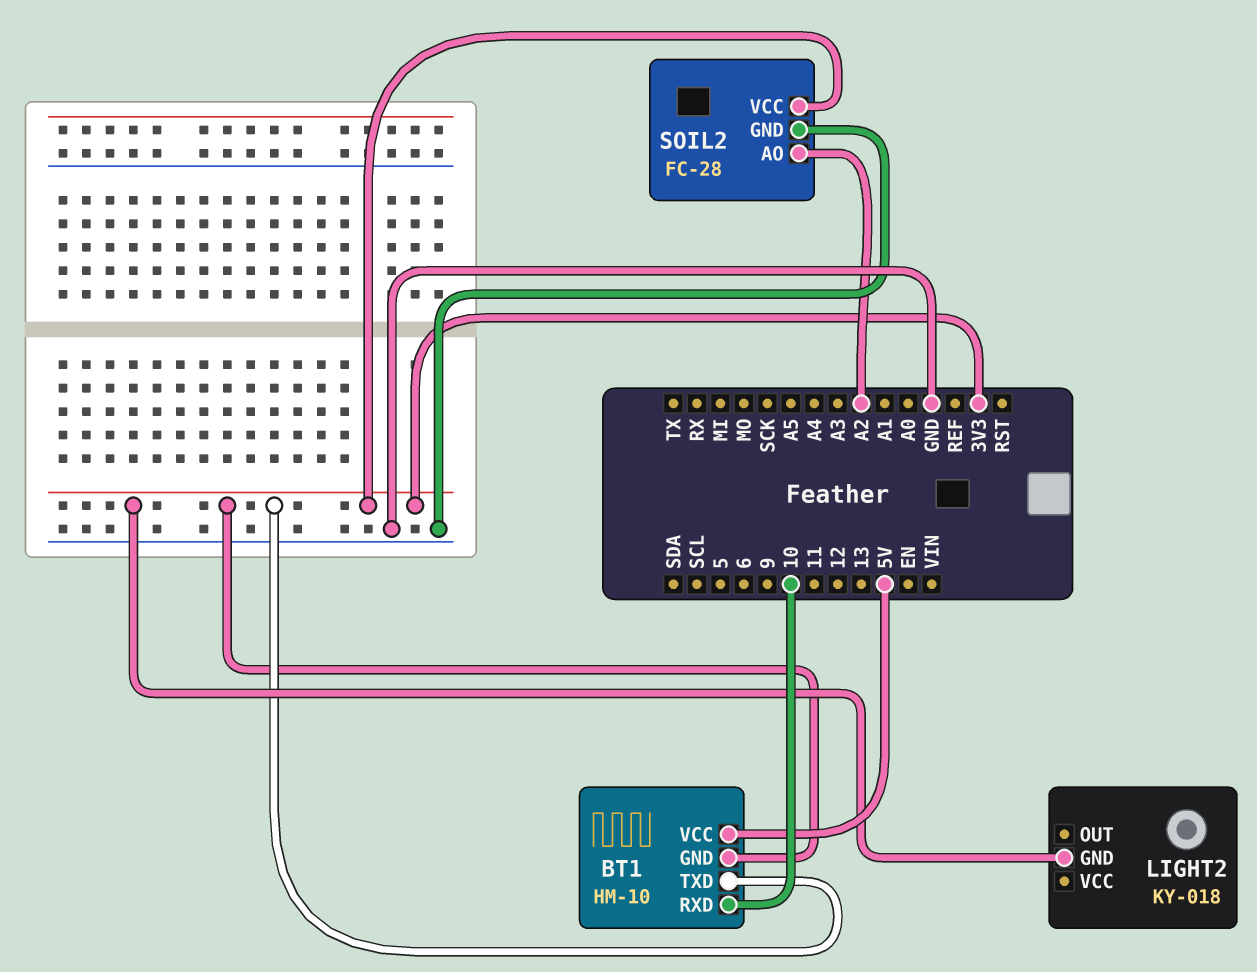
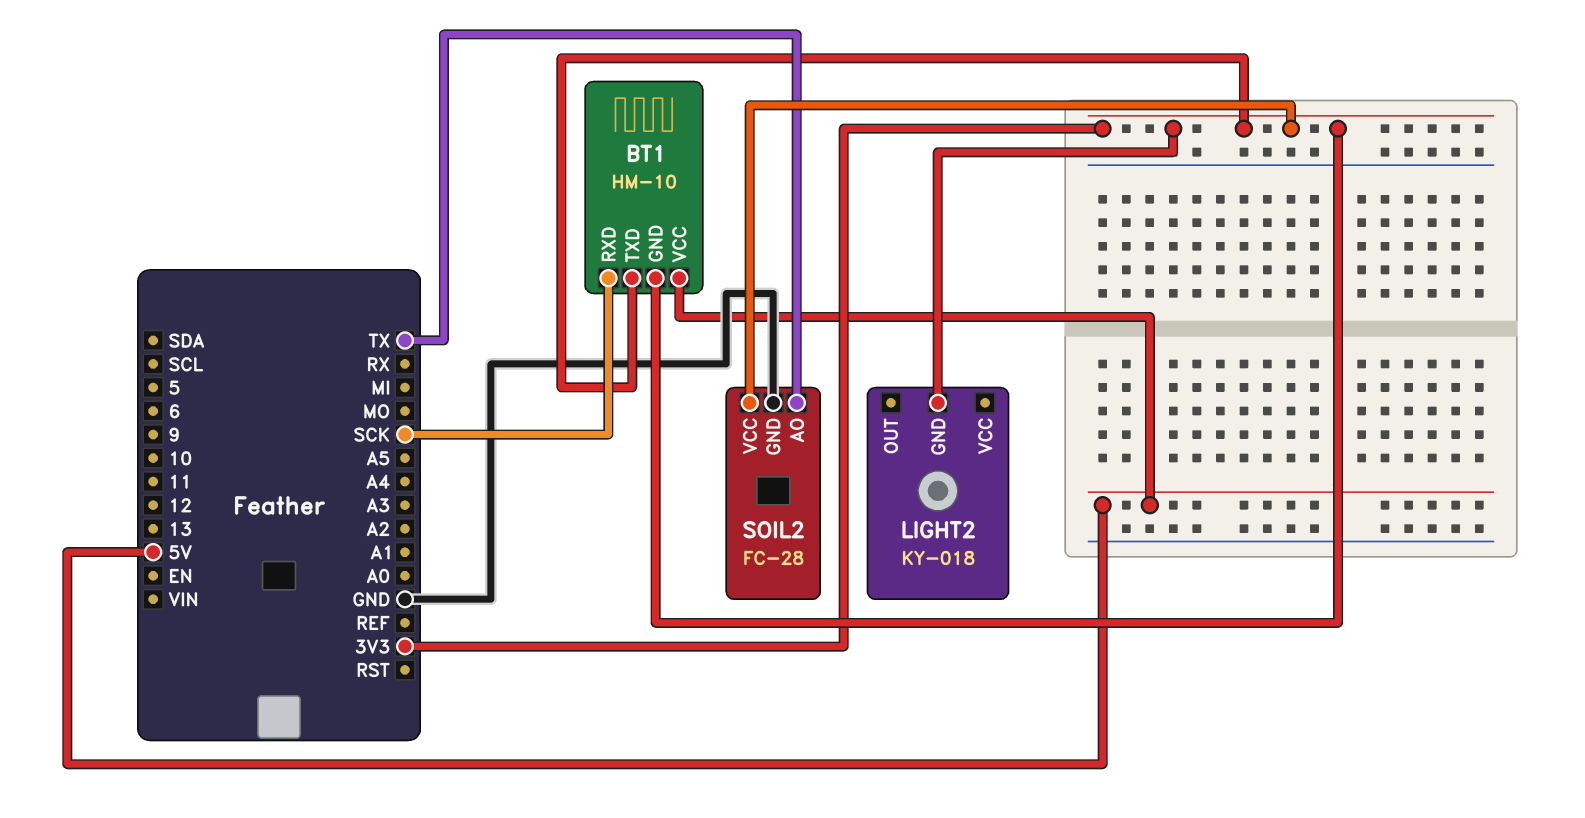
BT1 pin RXD: 10 -> SCK
SOIL2 pin AO: A2 -> TX

